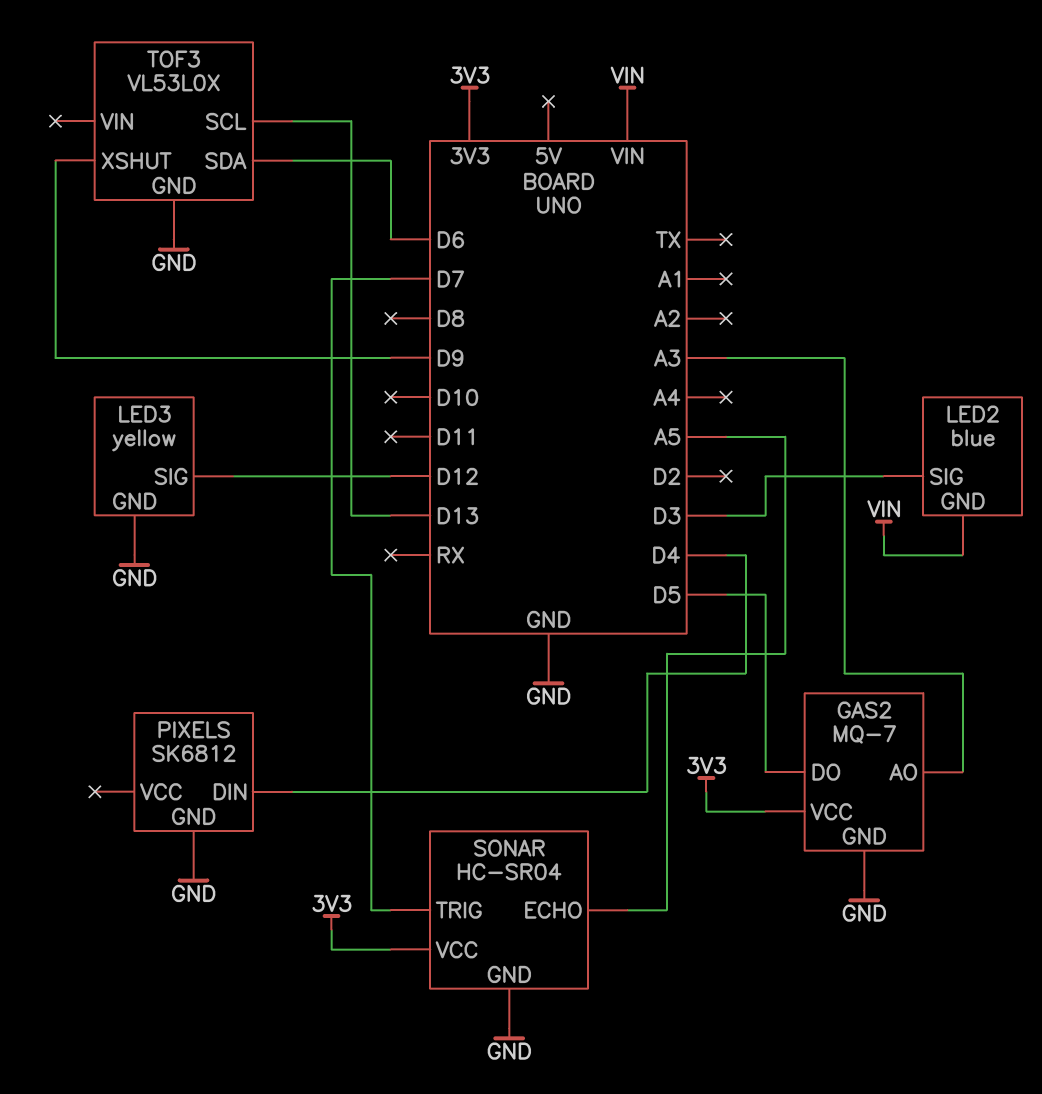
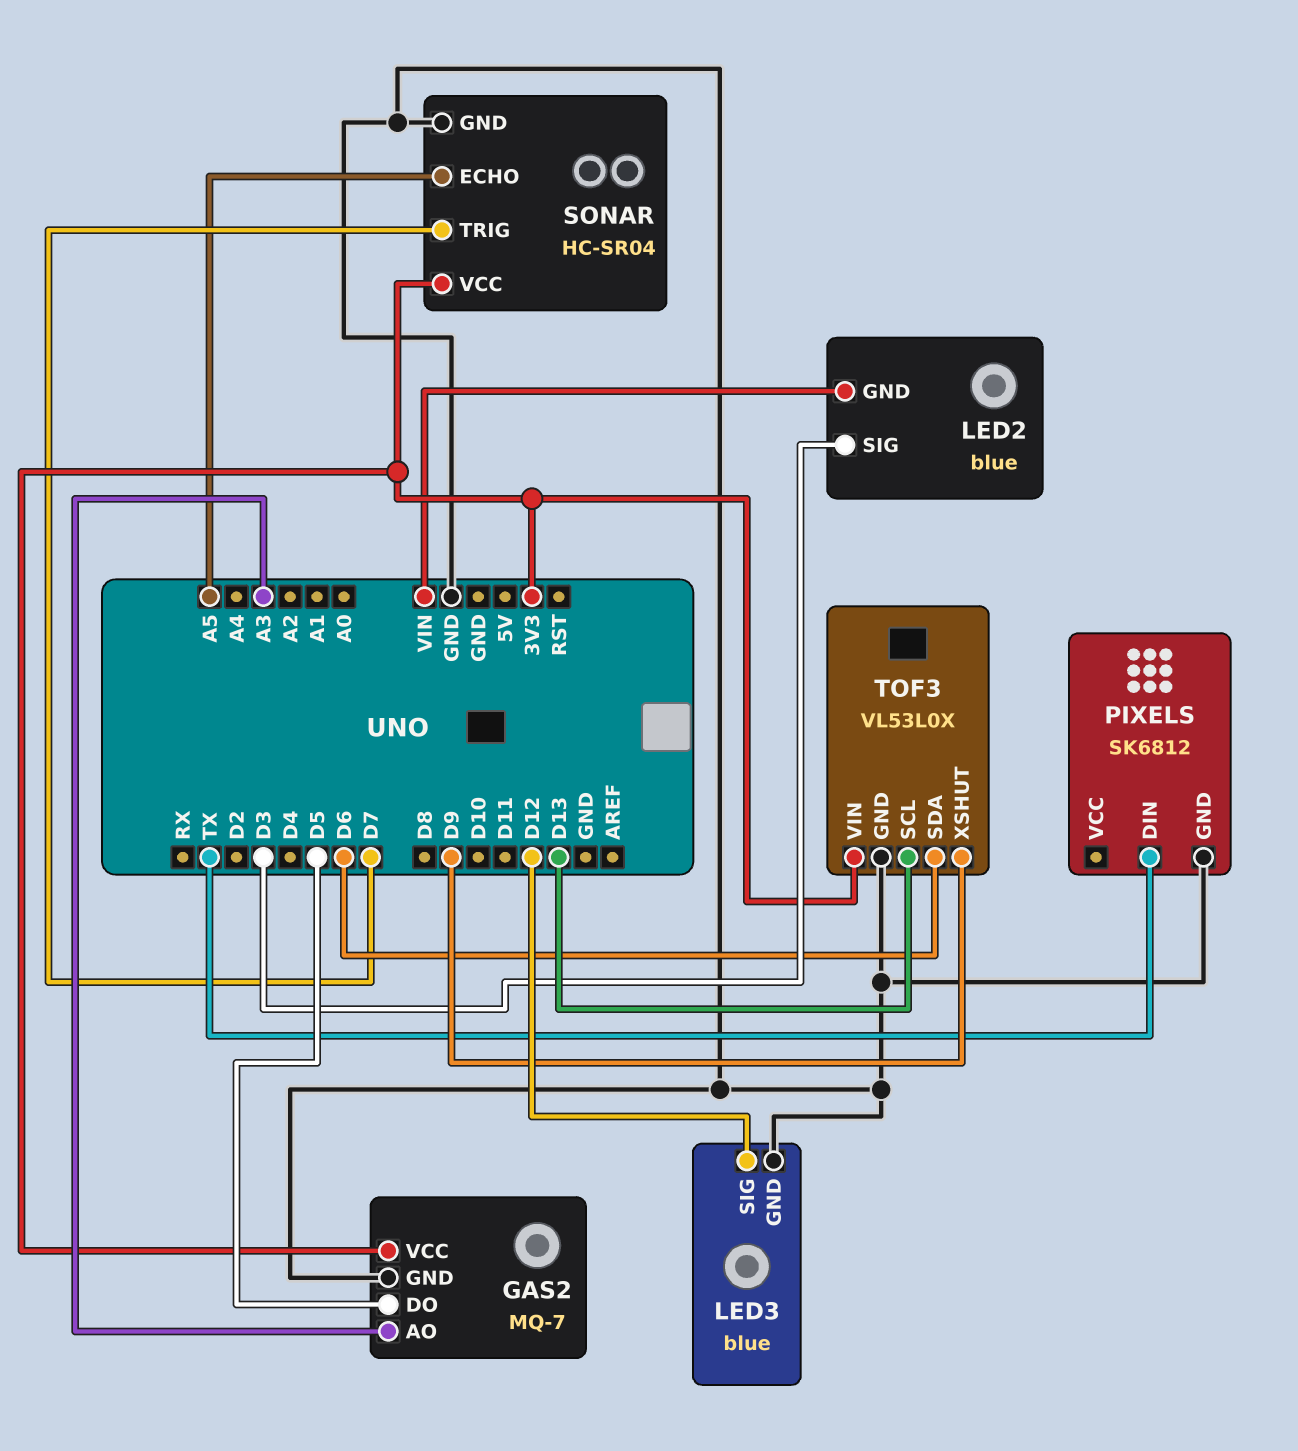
LED3: yellow -> blue
PIXELS pin DIN: D4 -> TX
TOF3 pin VIN: none -> 3V3

